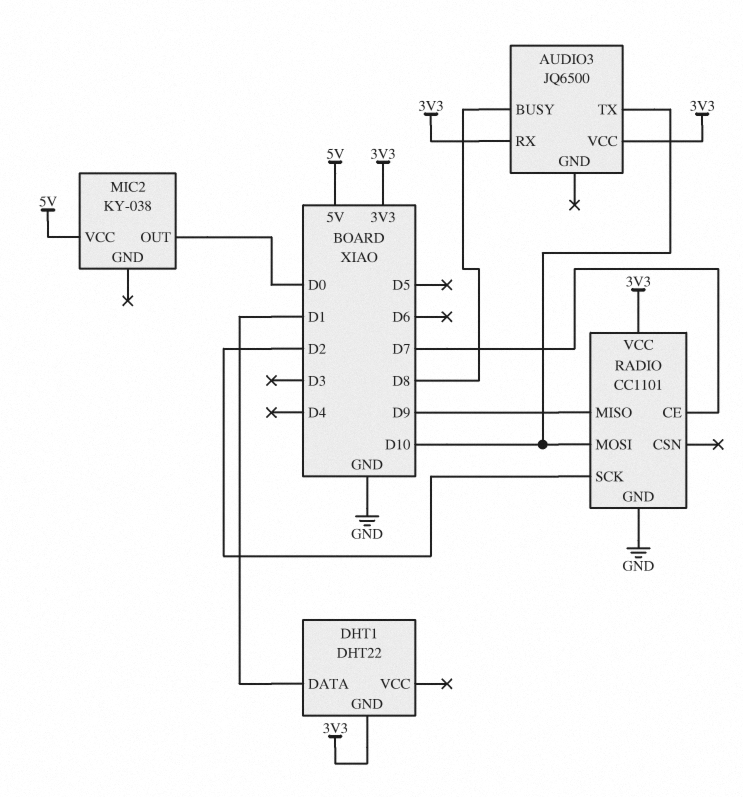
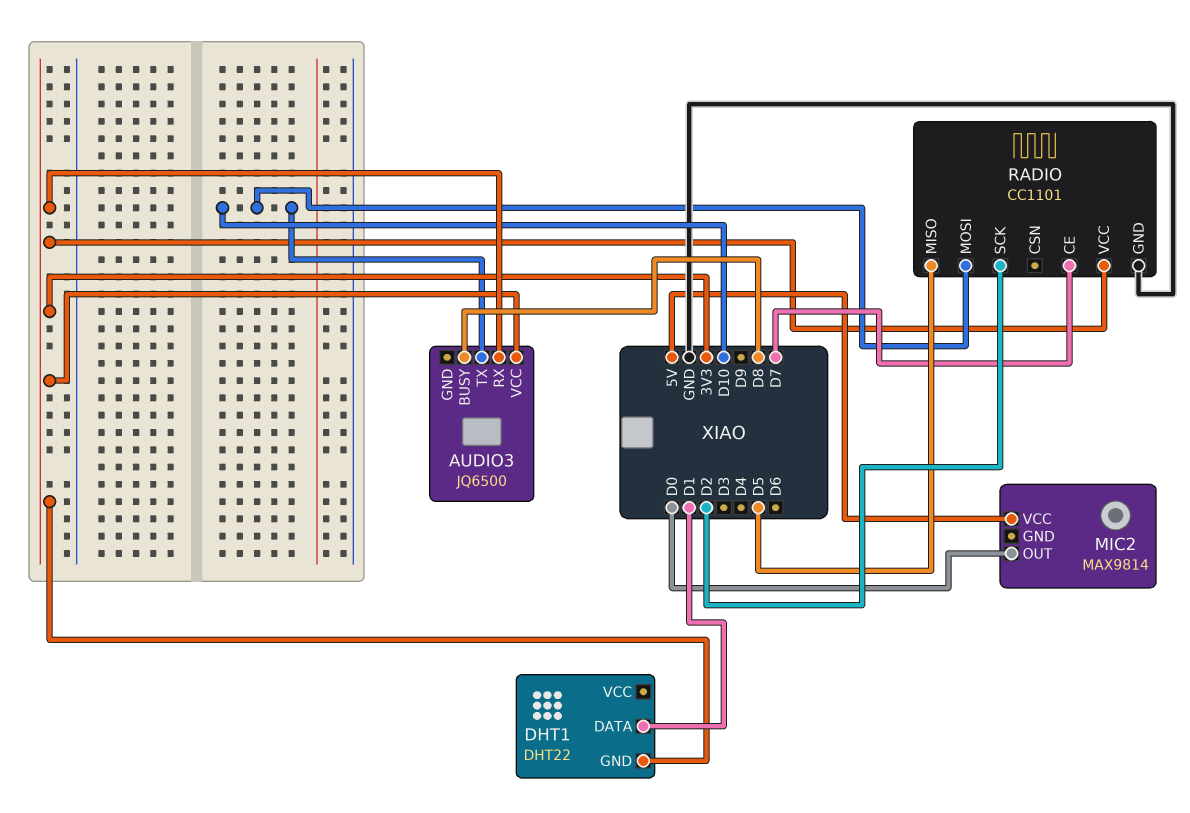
MIC2: KY-038 -> MAX9814
RADIO pin MISO: D9 -> D5

